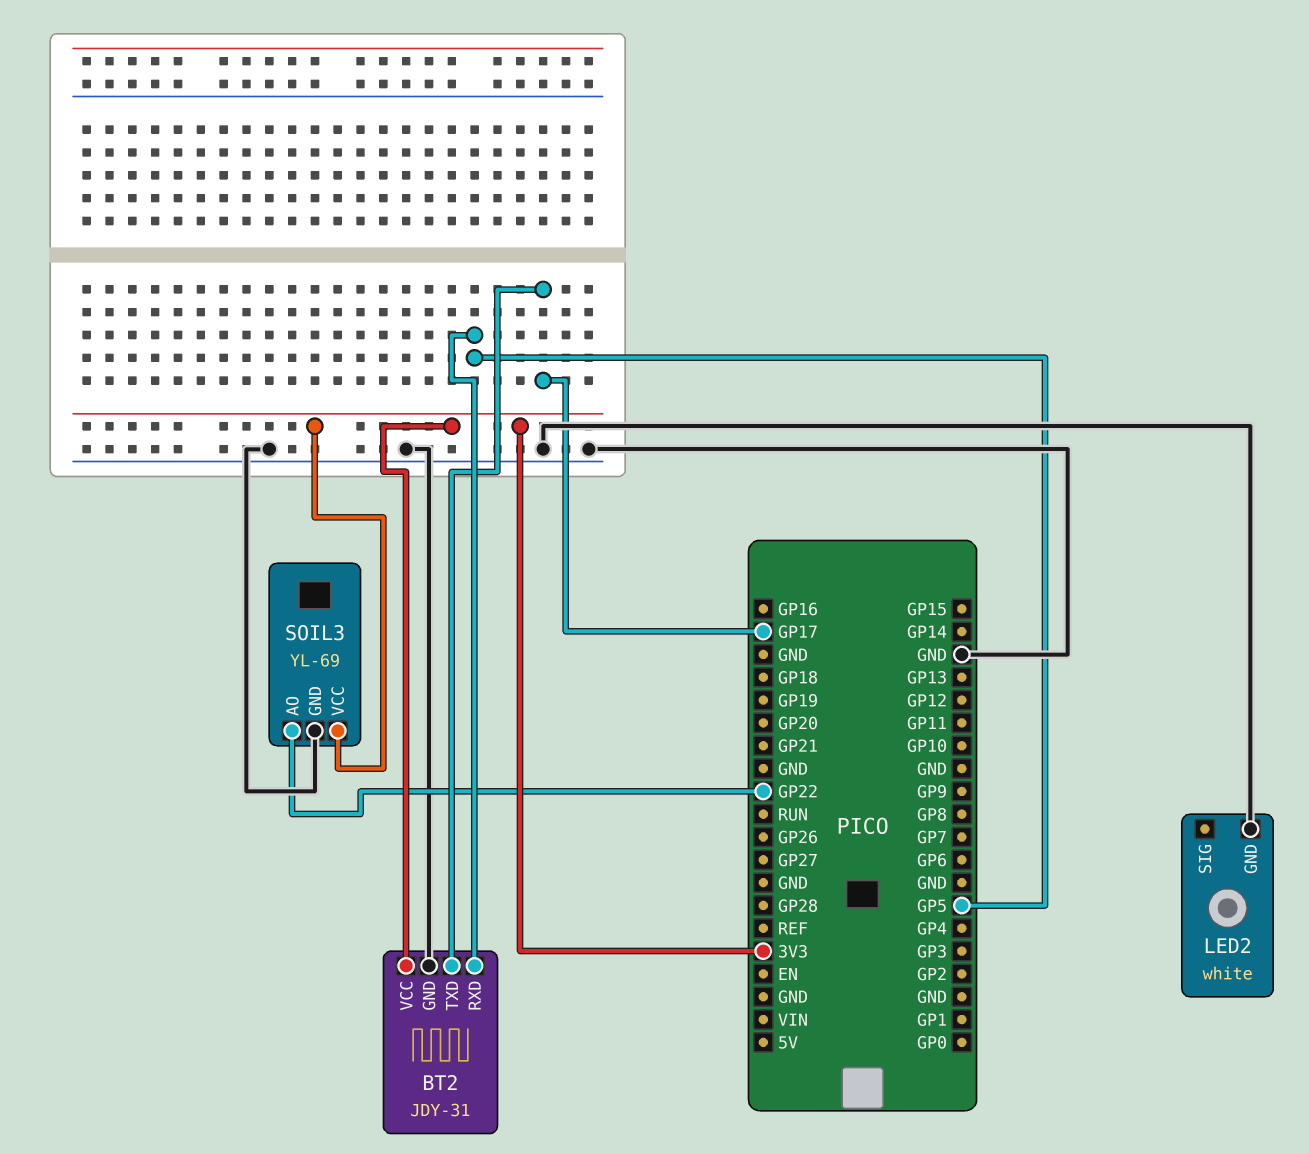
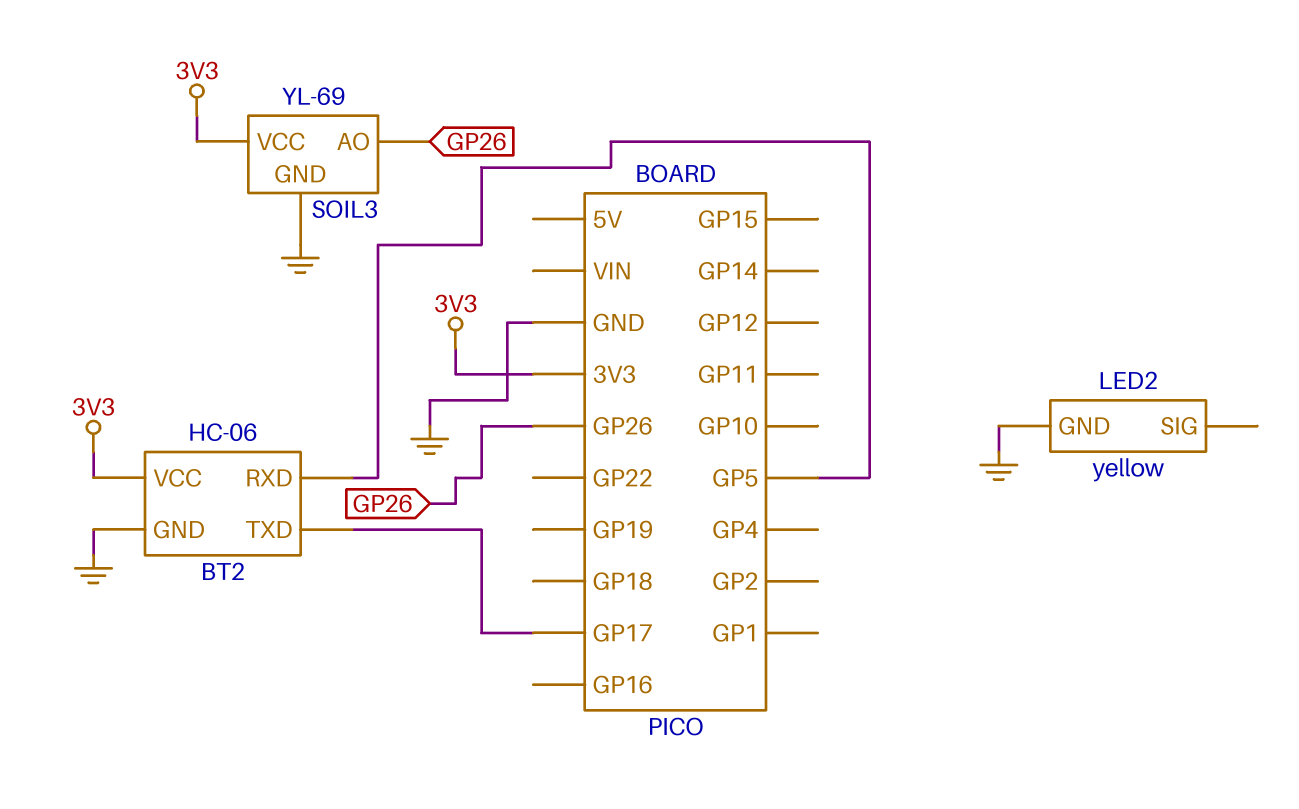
BT2: JDY-31 -> HC-06
LED2: white -> yellow
SOIL3 pin AO: GP22 -> GP26

